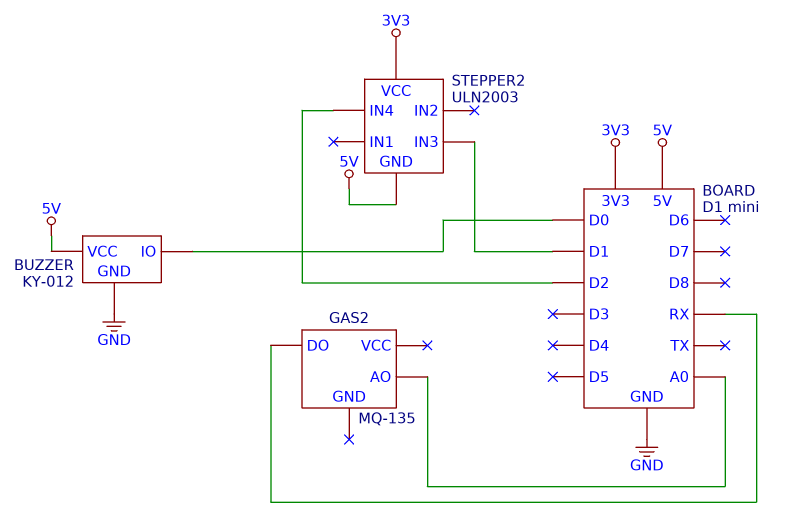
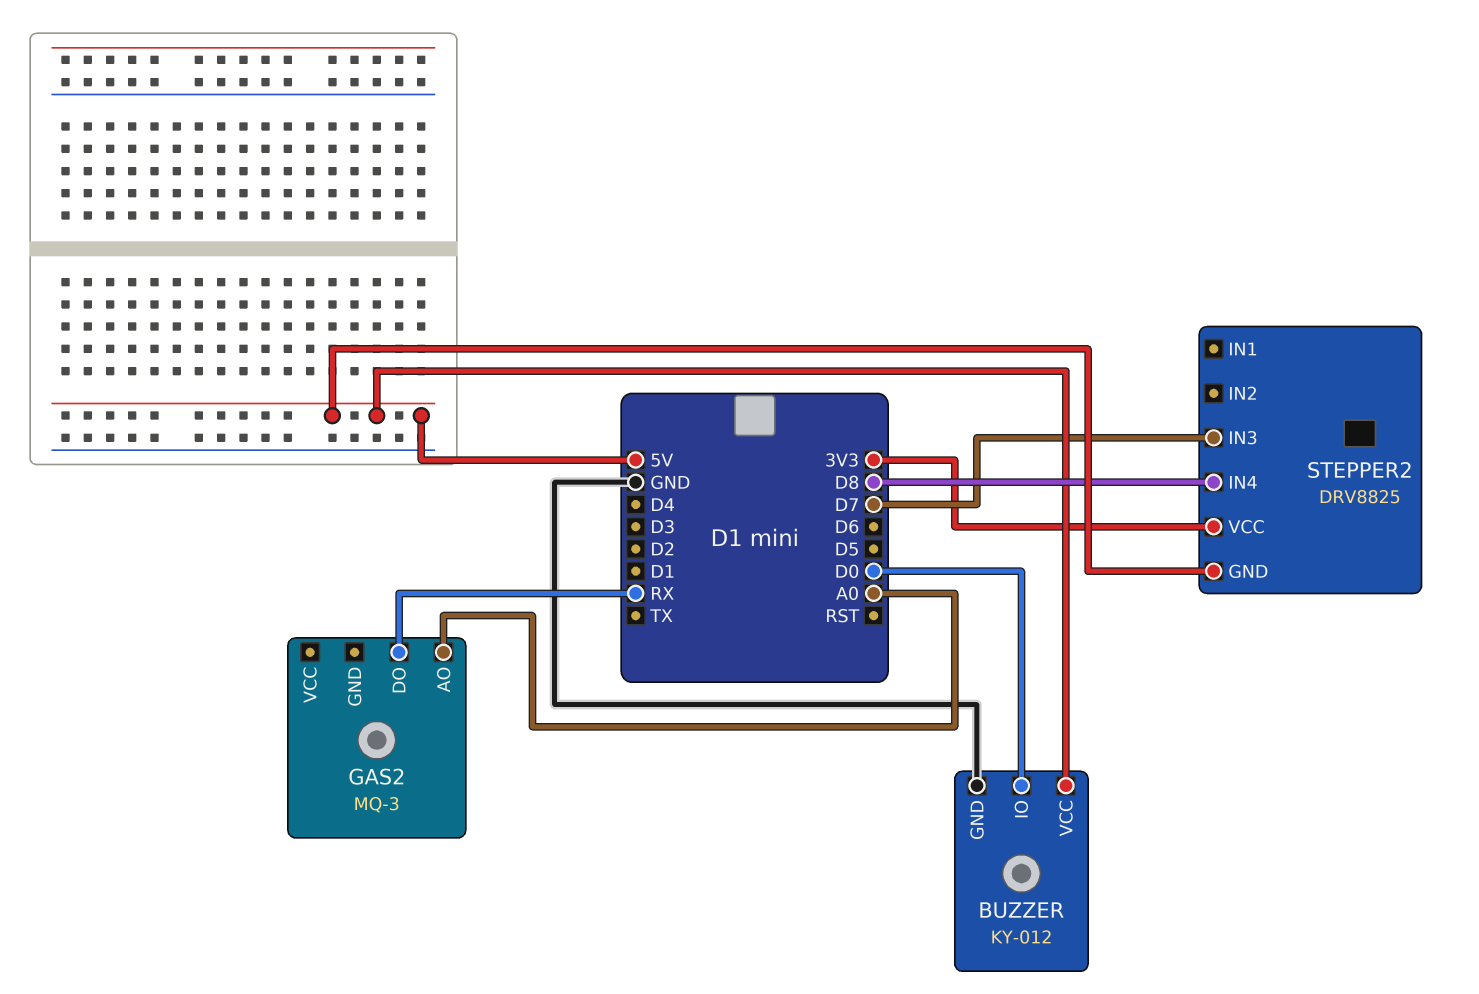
GAS2: MQ-135 -> MQ-3
STEPPER2: ULN2003 -> DRV8825
STEPPER2 pin IN3: D1 -> D7
STEPPER2 pin IN4: D2 -> D8

